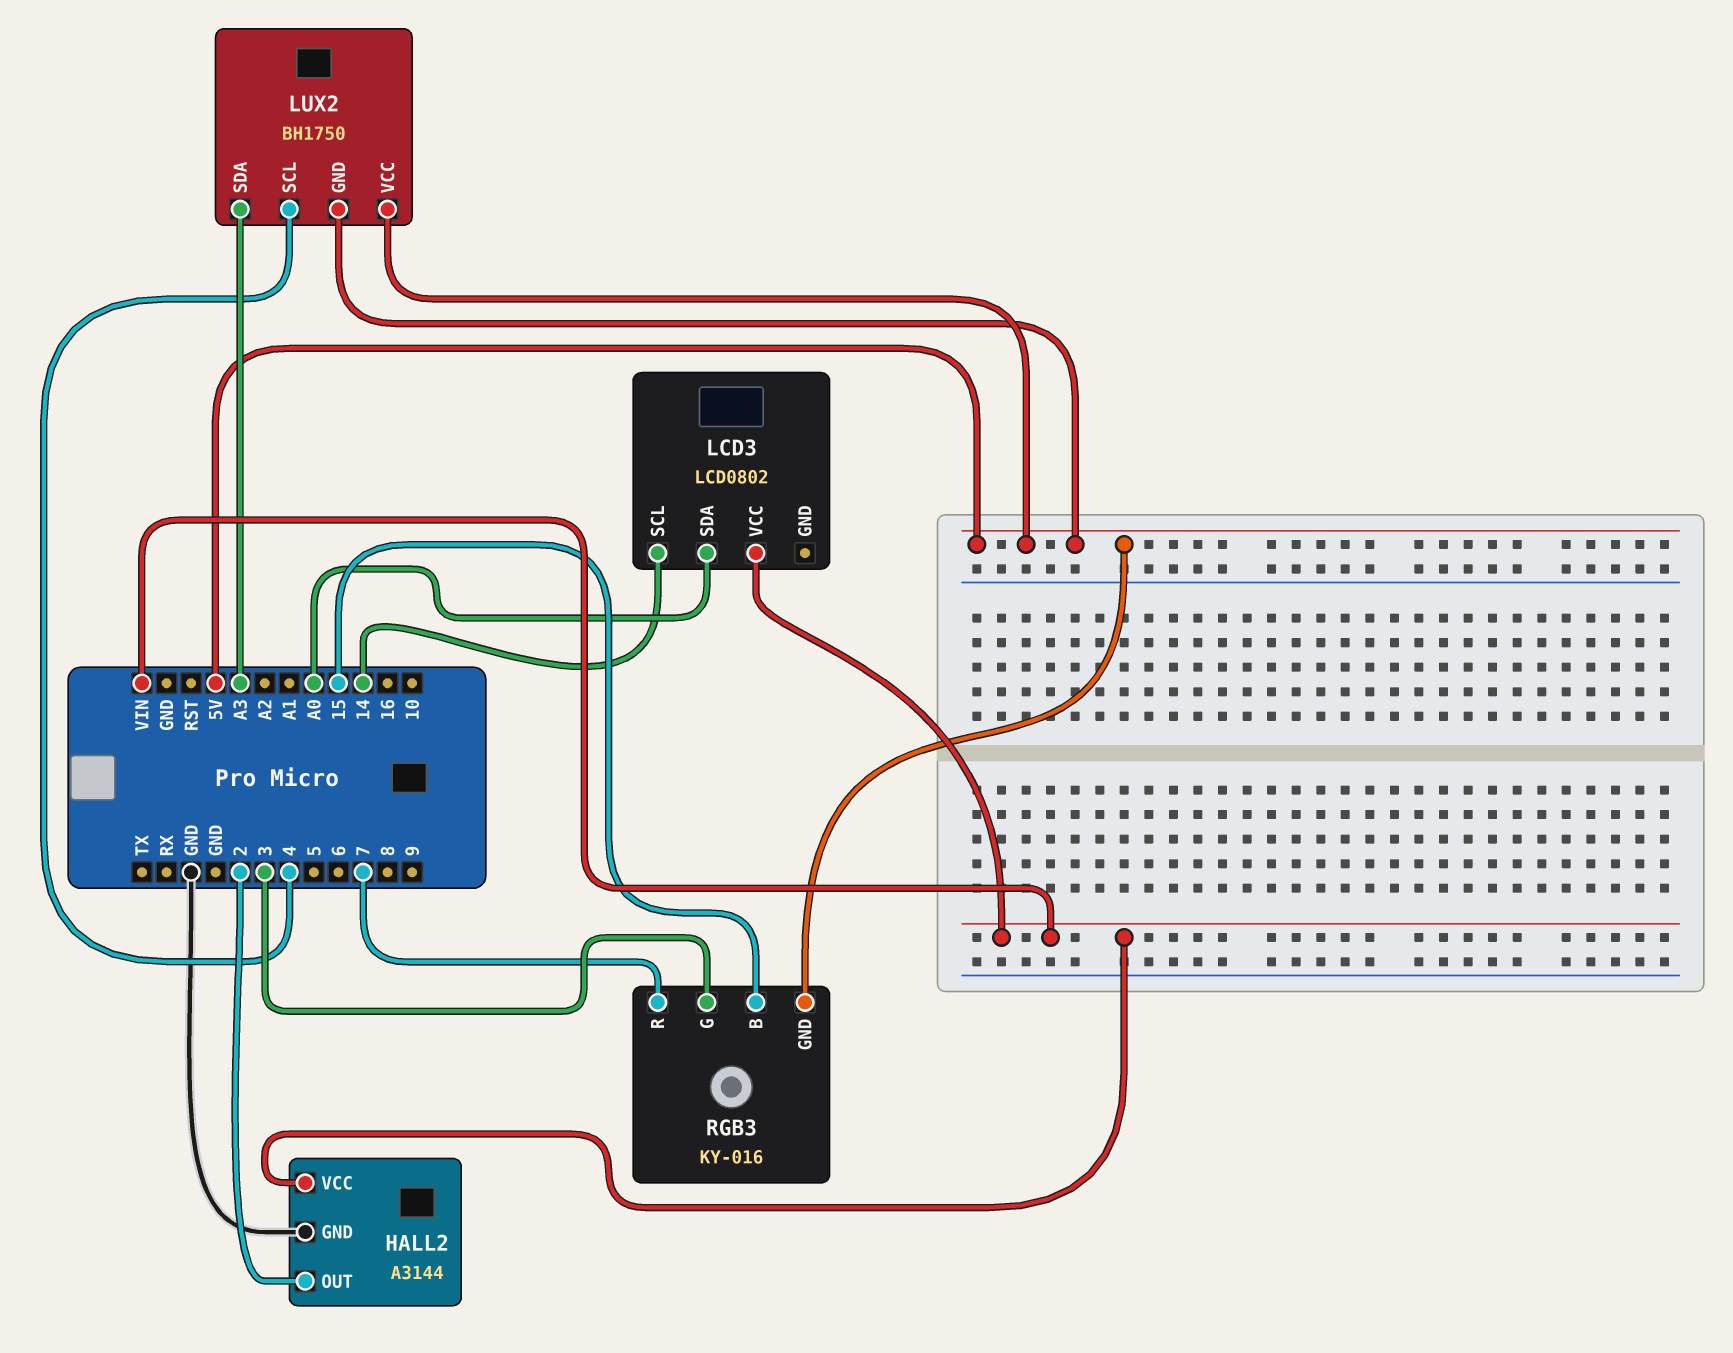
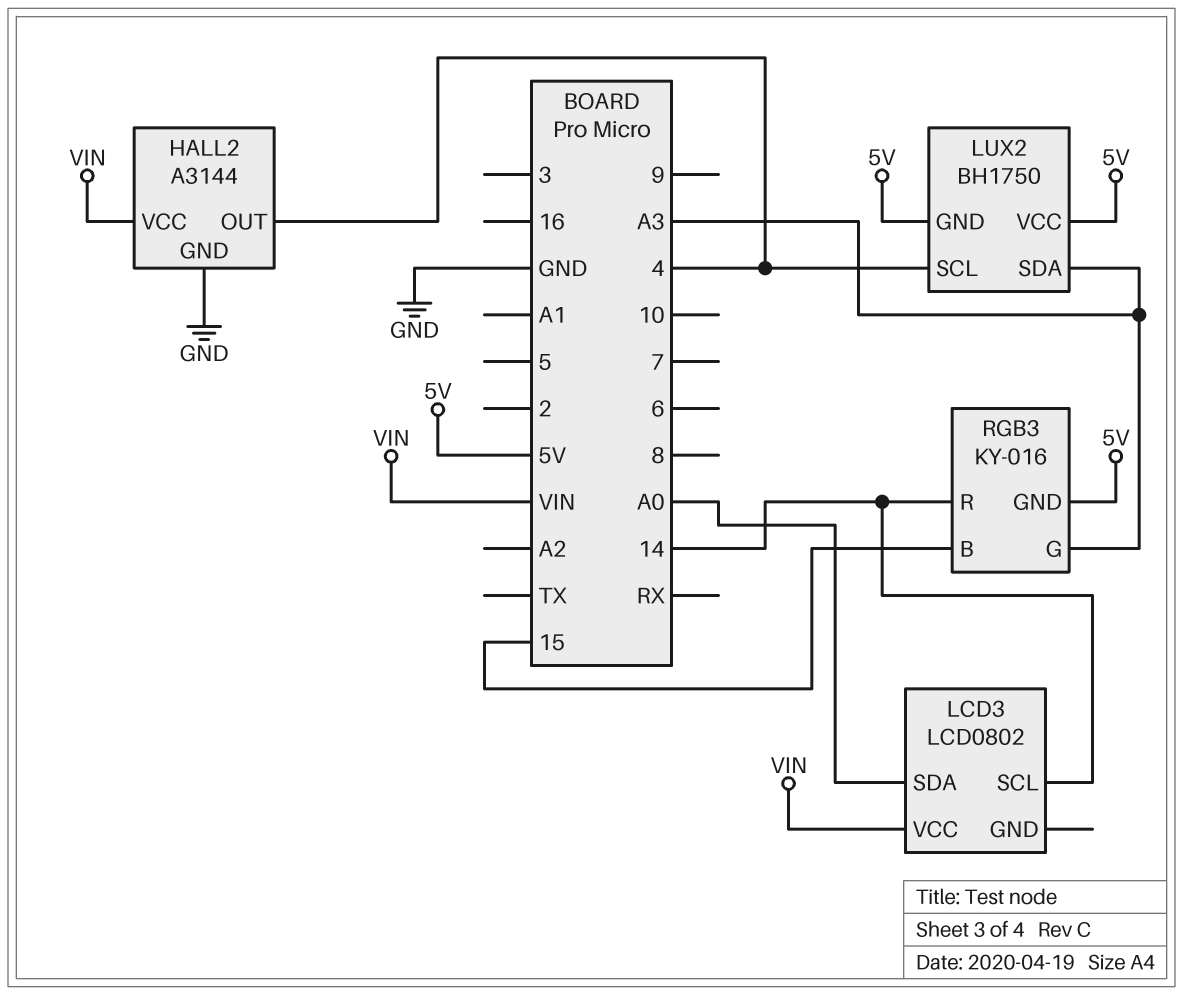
HALL2 pin OUT: 2 -> 4
RGB3 pin G: 3 -> A3
RGB3 pin R: 7 -> 14

